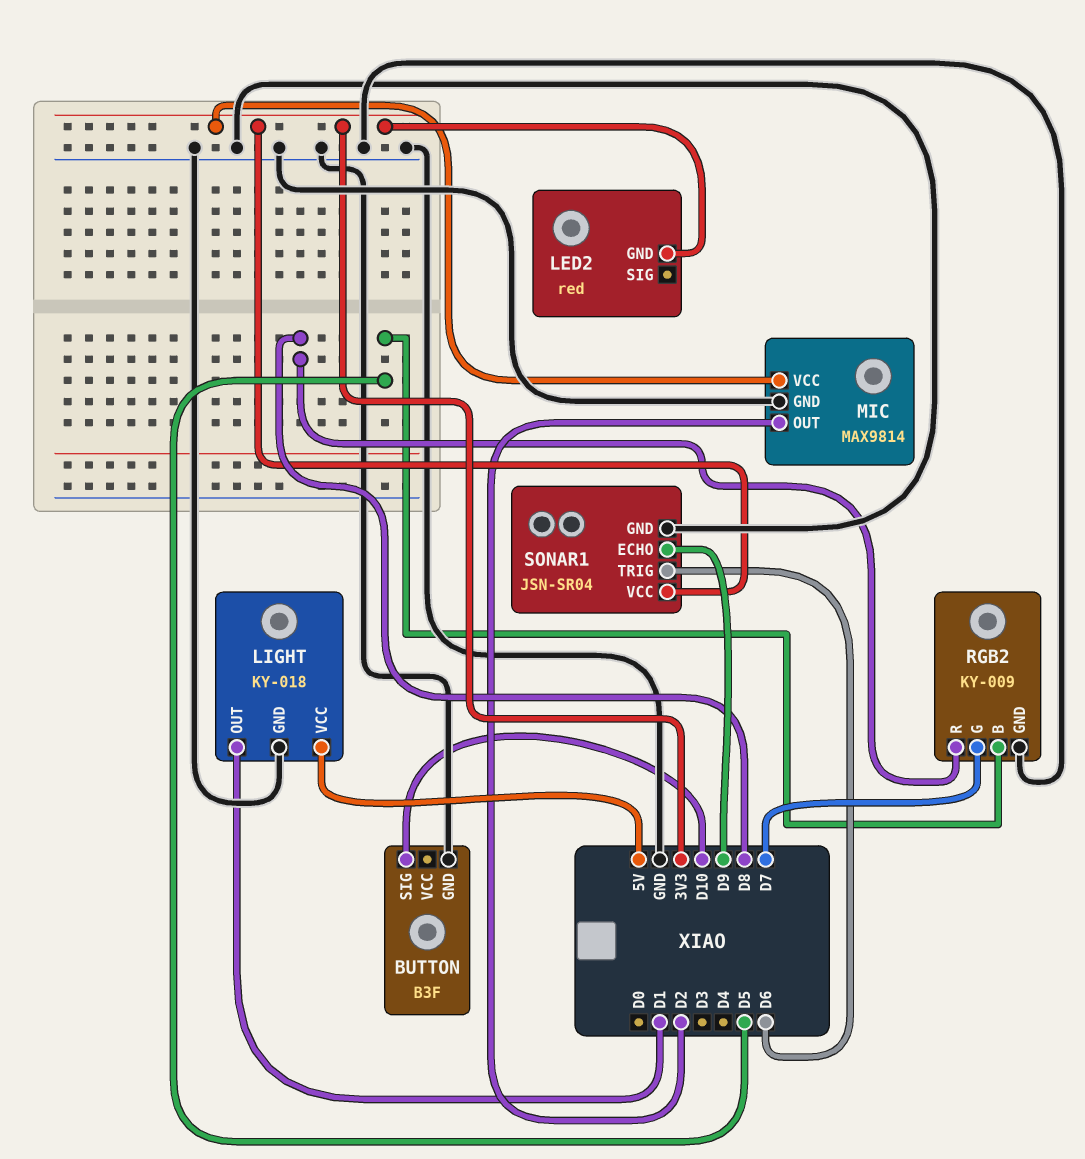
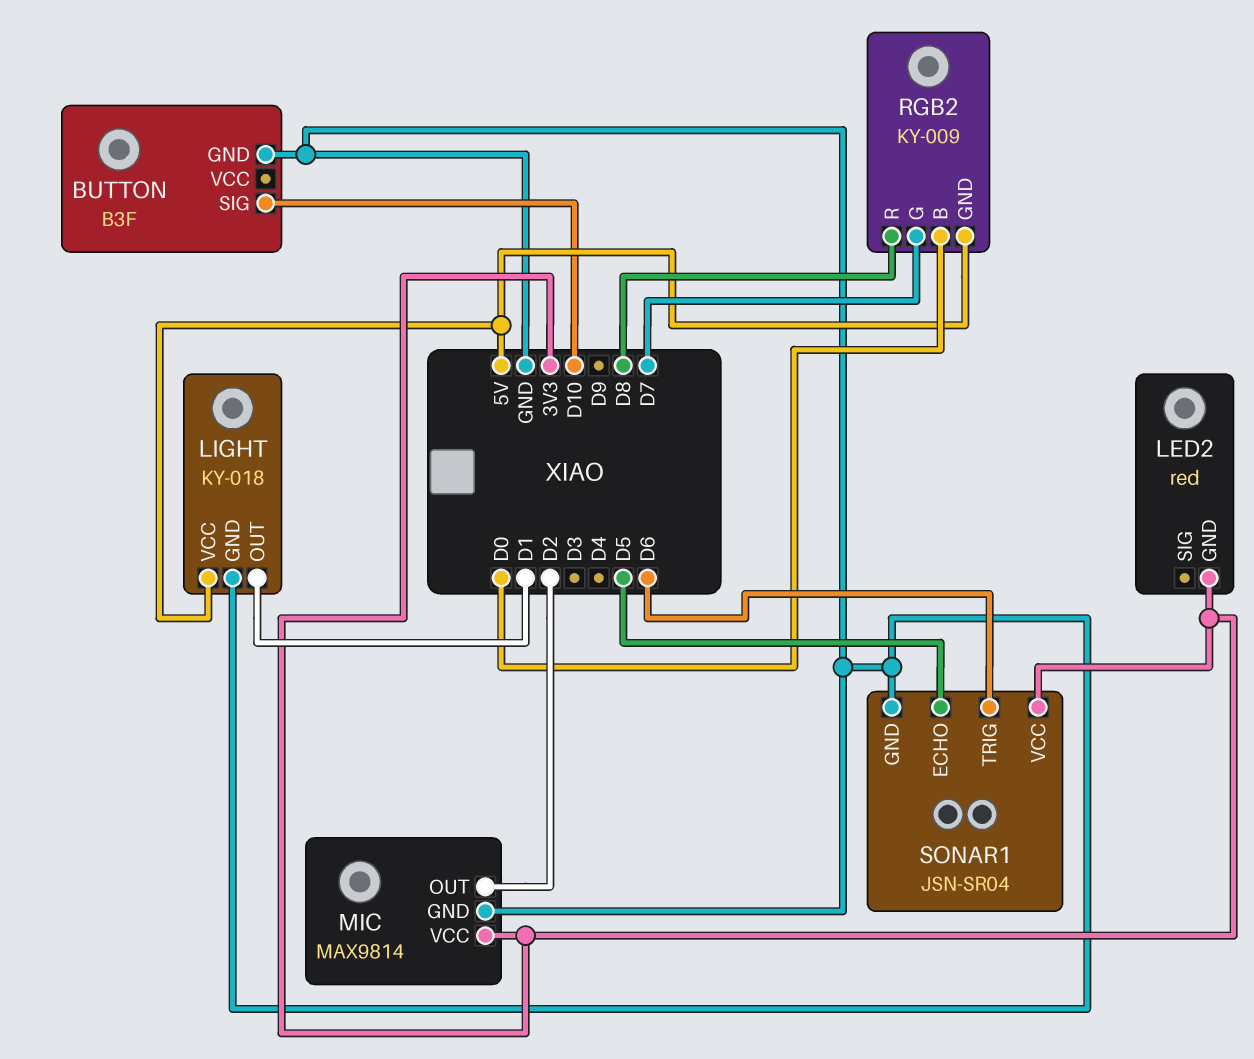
RGB2 pin B: D5 -> D0
RGB2 pin GND: GND -> 5V
SONAR1 pin ECHO: D9 -> D5

